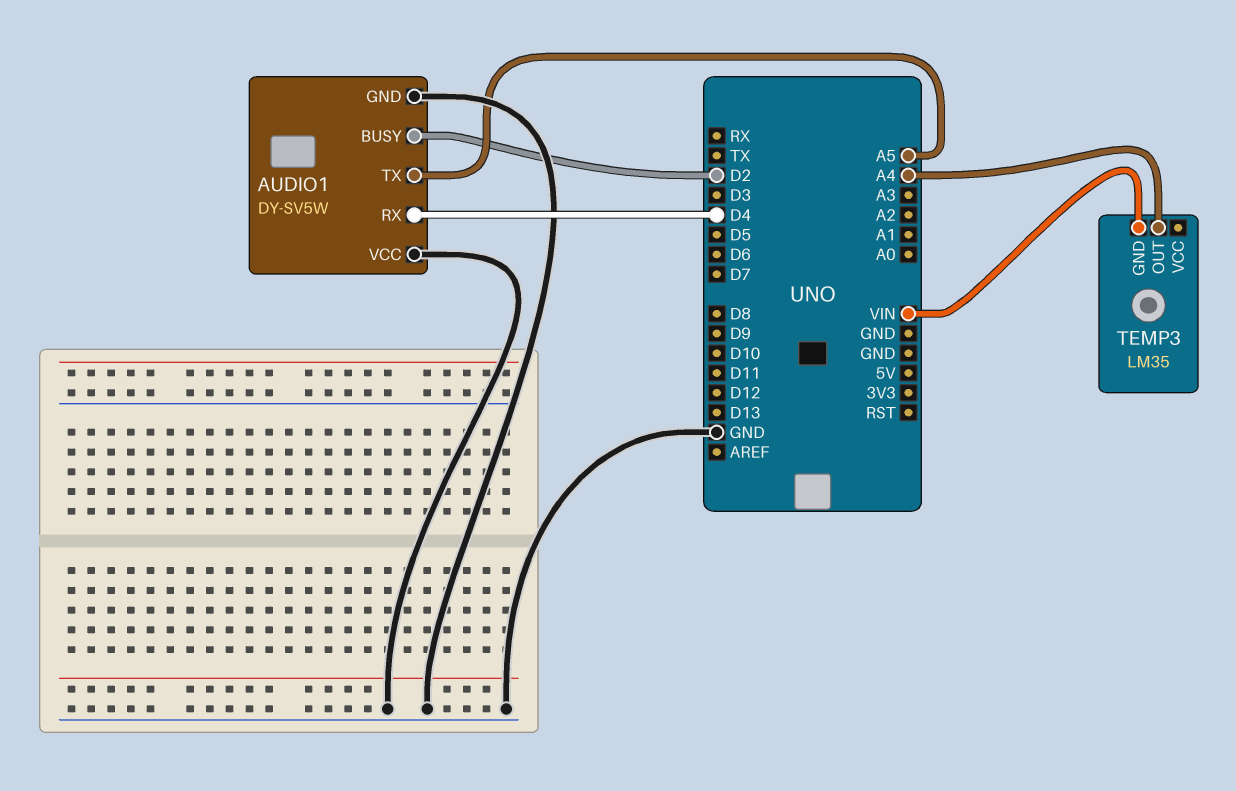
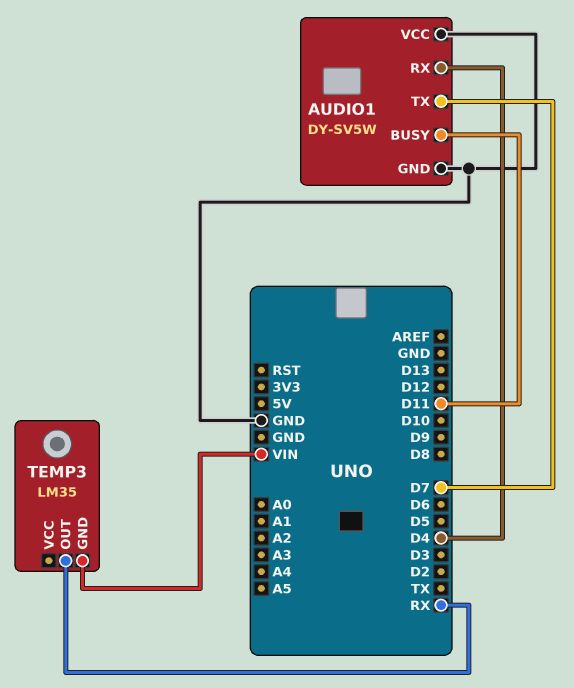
AUDIO1 pin BUSY: D2 -> D11
AUDIO1 pin TX: A5 -> D7
TEMP3 pin OUT: A4 -> RX

